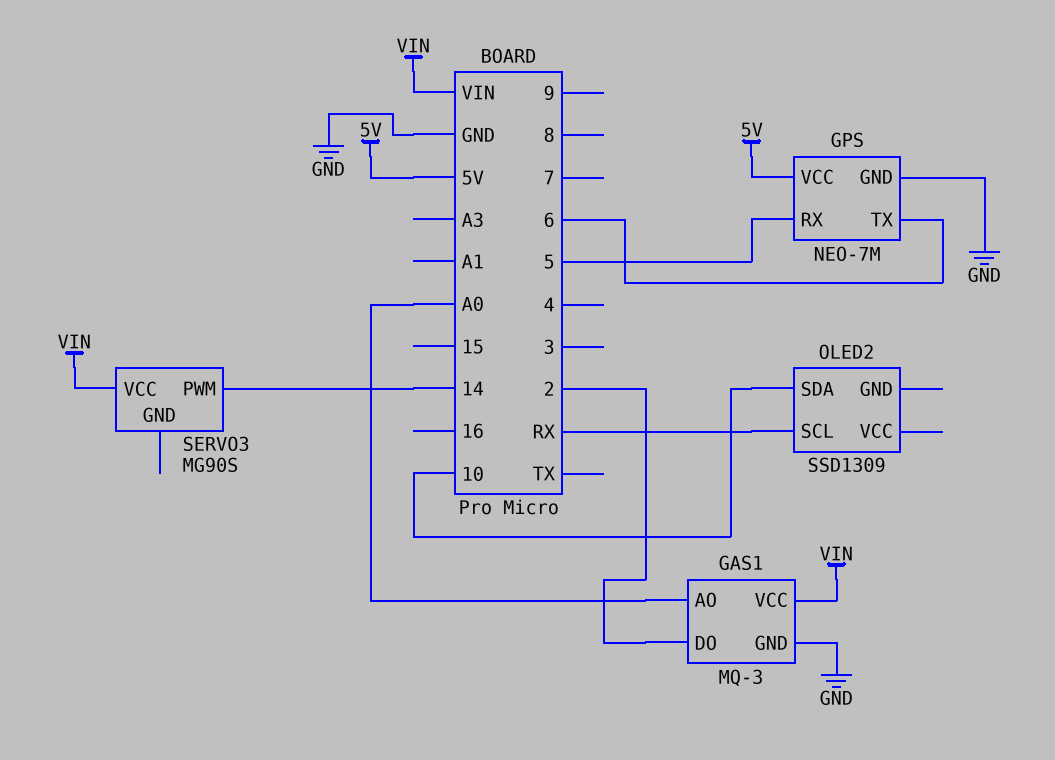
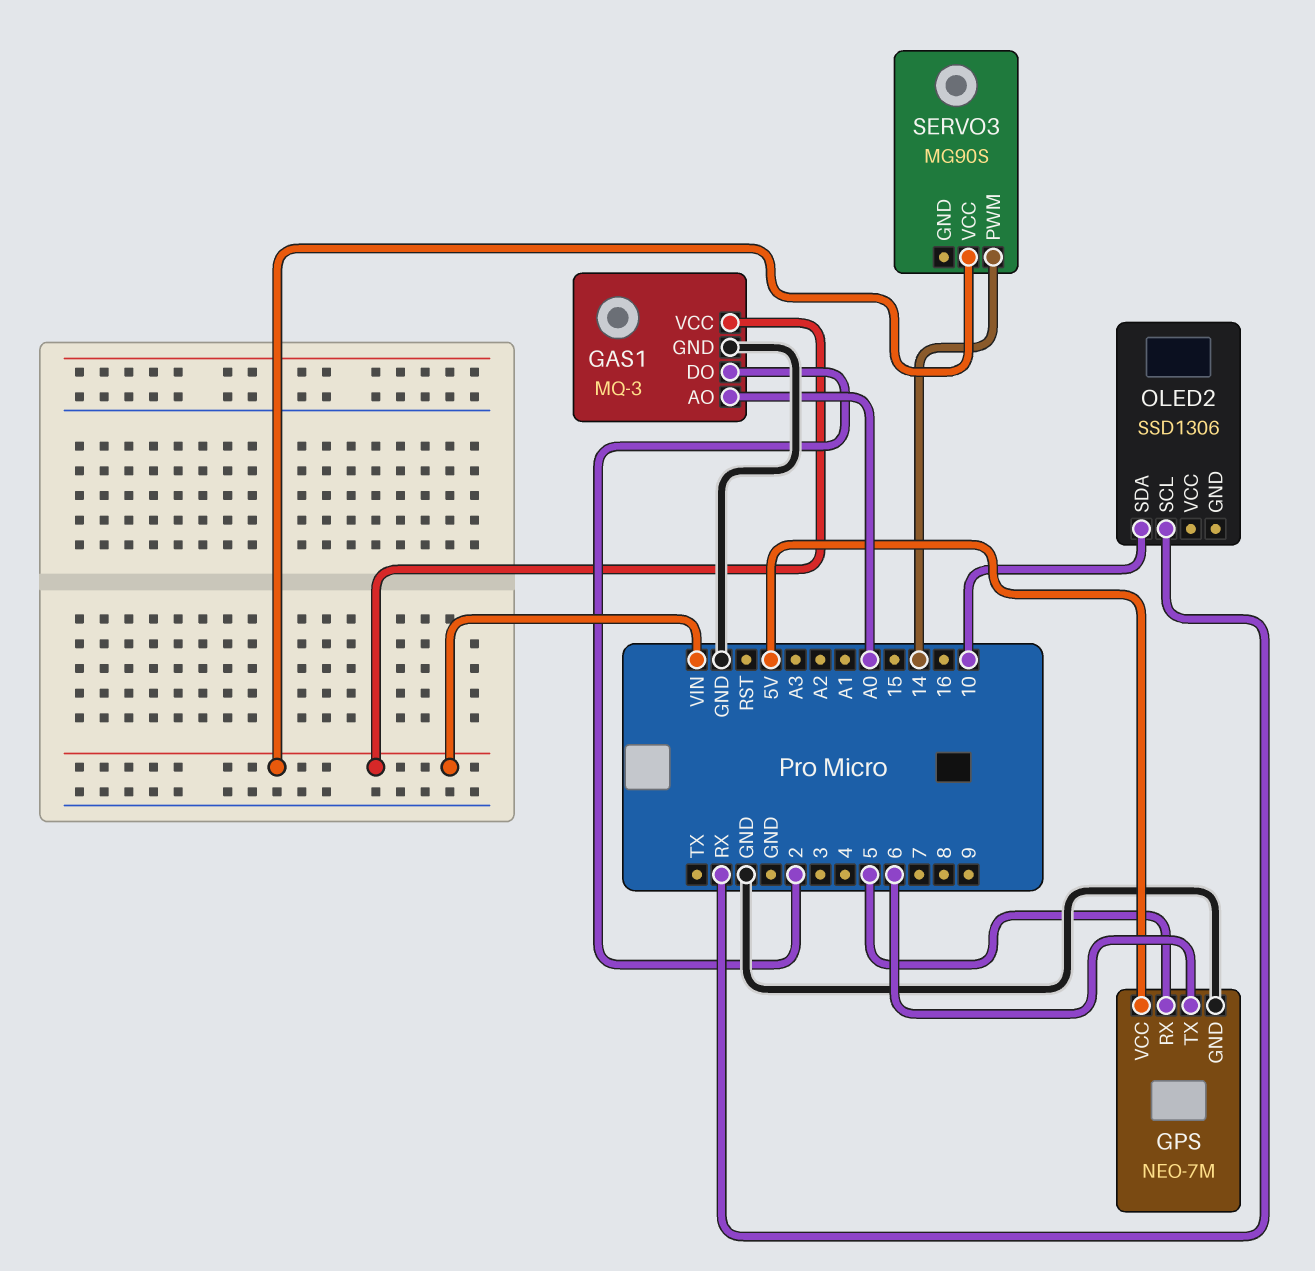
OLED2: SSD1309 -> SSD1306

